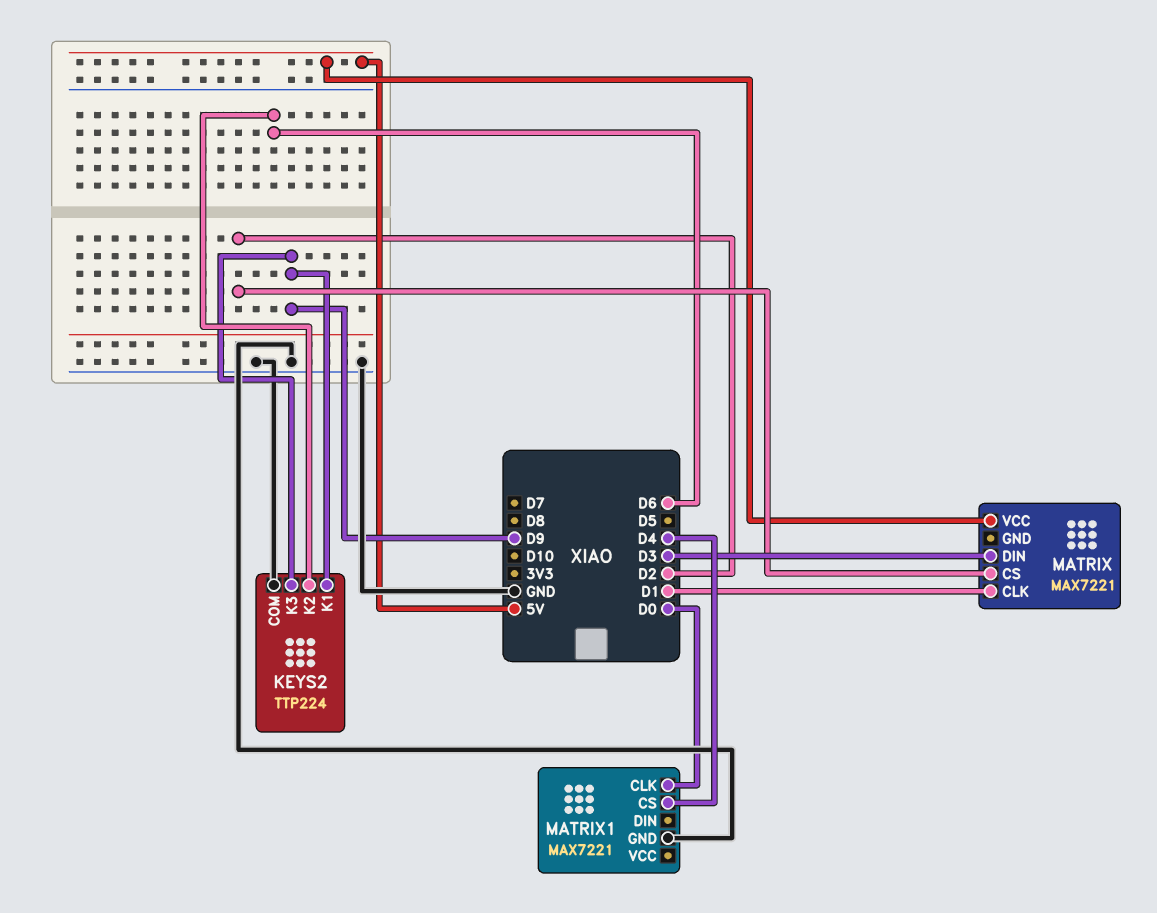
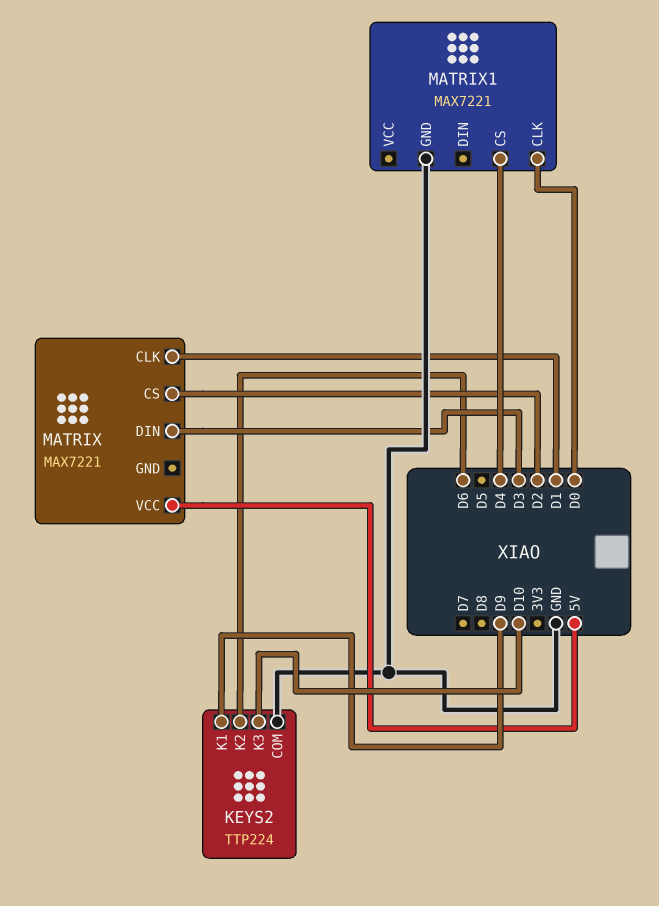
KEYS2 pin K3: D9 -> D10

